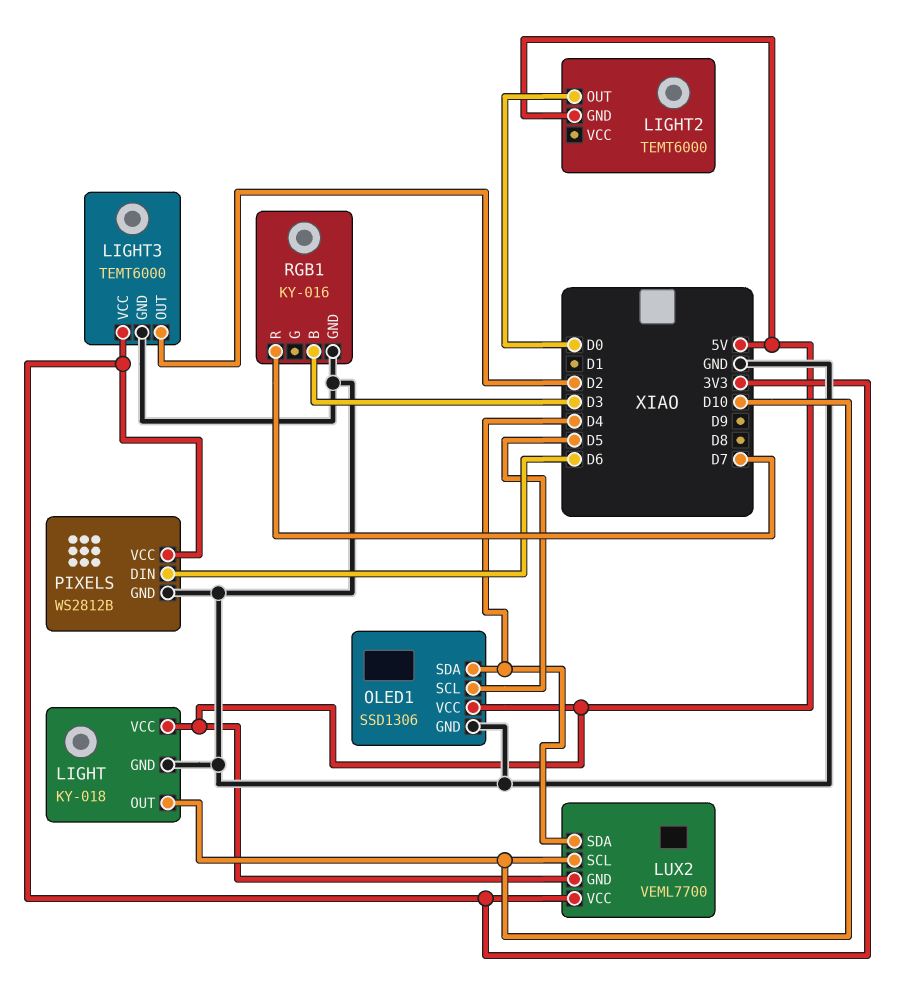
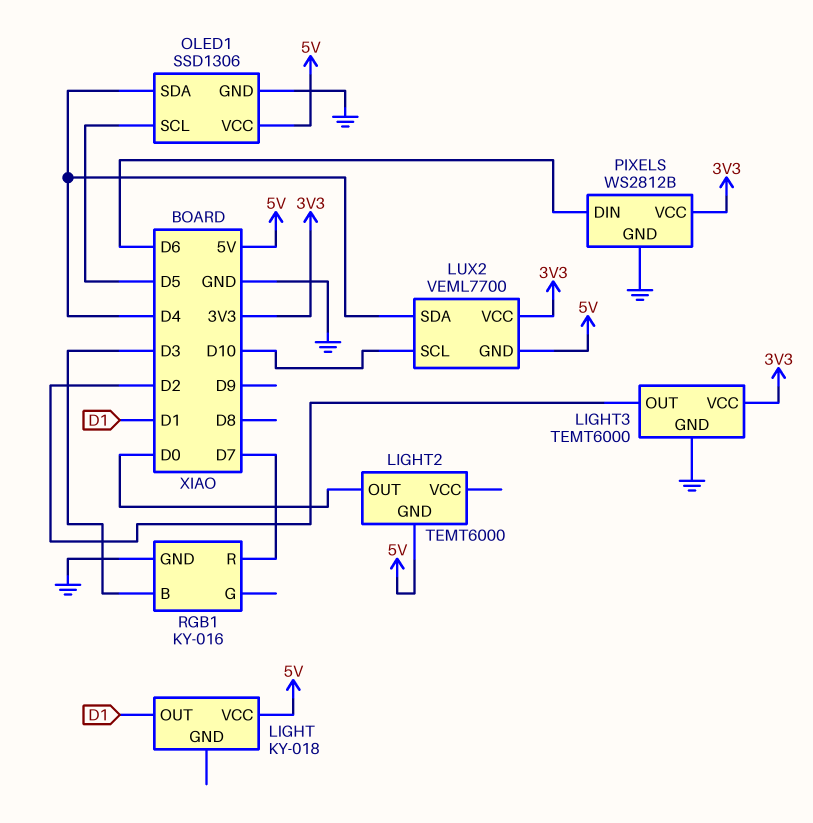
LIGHT pin GND: GND -> none
LIGHT pin OUT: D10 -> D1

